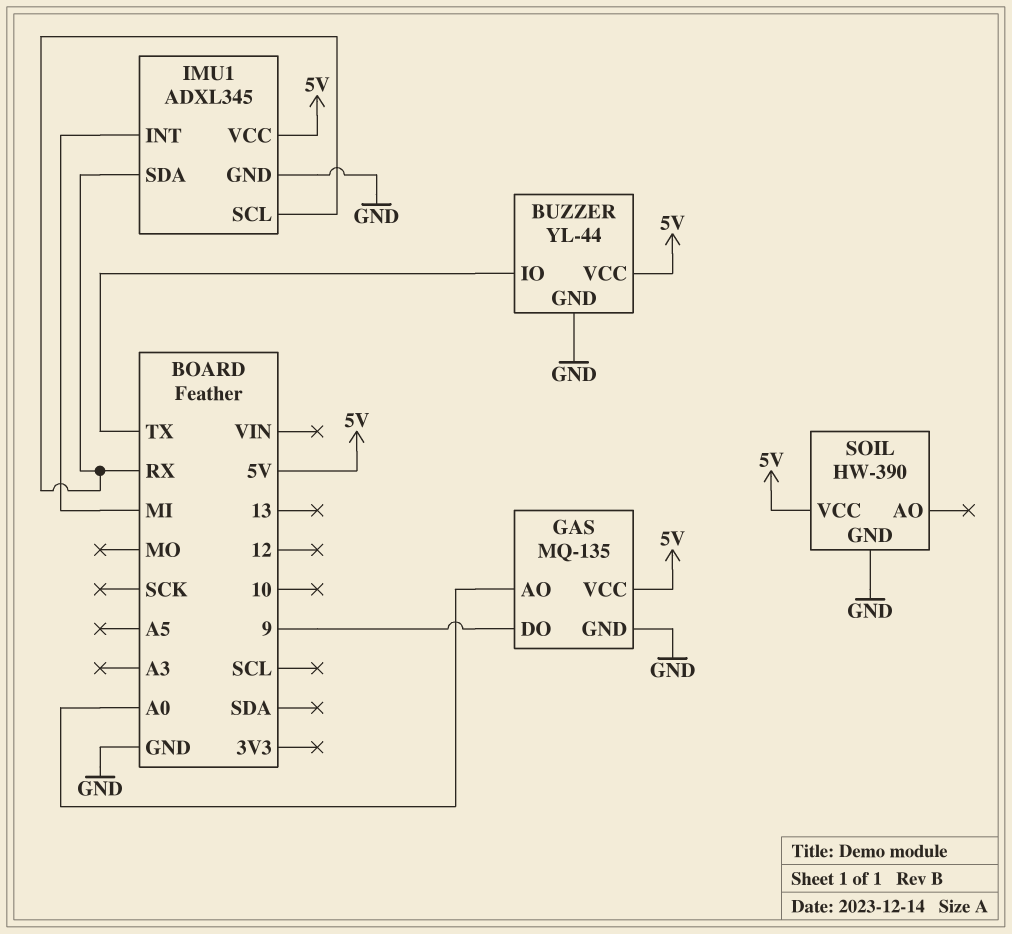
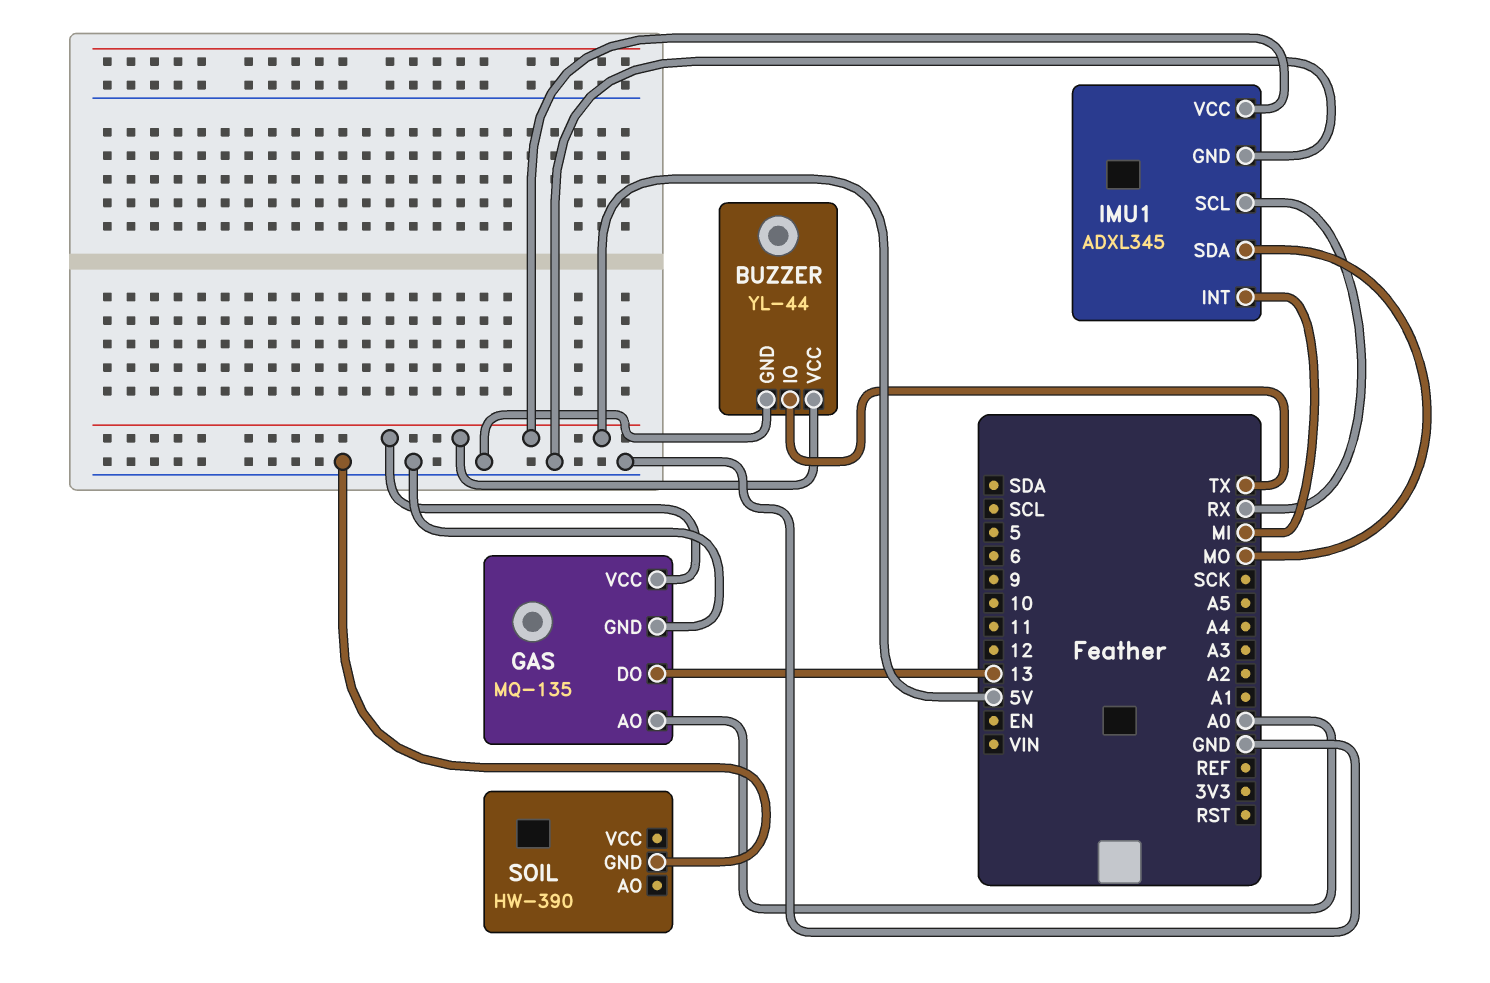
GAS pin DO: 9 -> 13
IMU1 pin SDA: RX -> MO
SOIL pin VCC: 5V -> none

